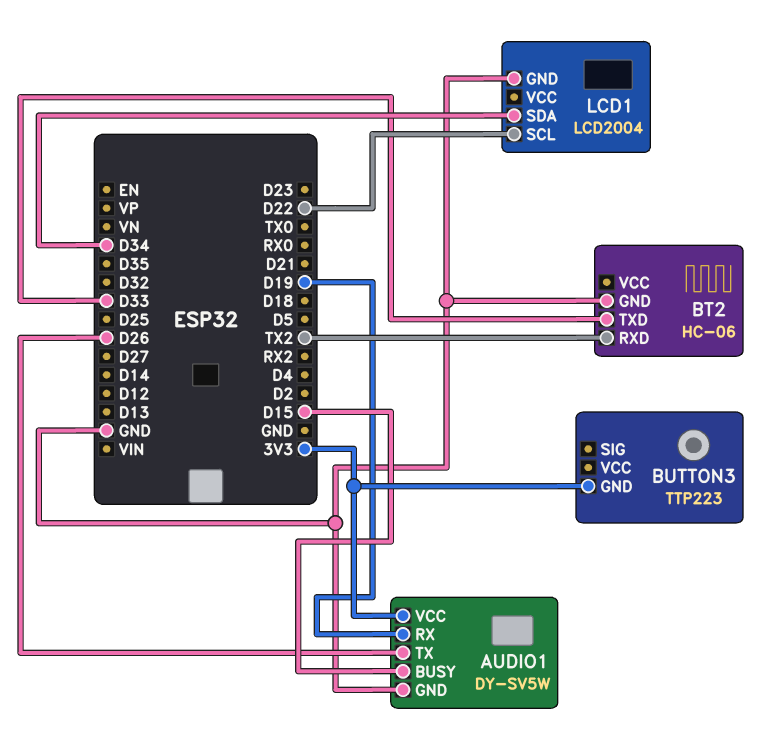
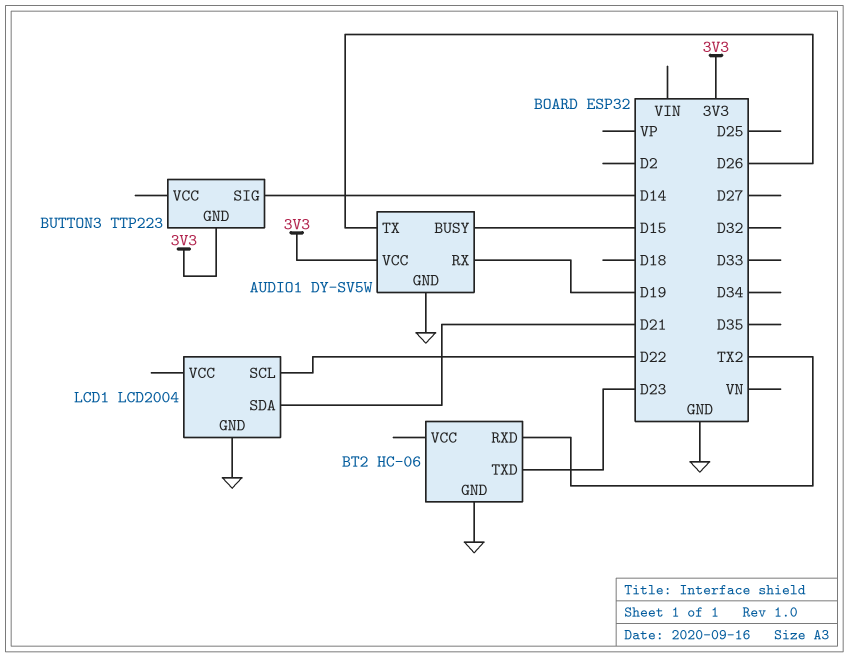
BT2 pin TXD: D33 -> D23
BUTTON3 pin SIG: none -> D14
LCD1 pin SDA: D34 -> D21

